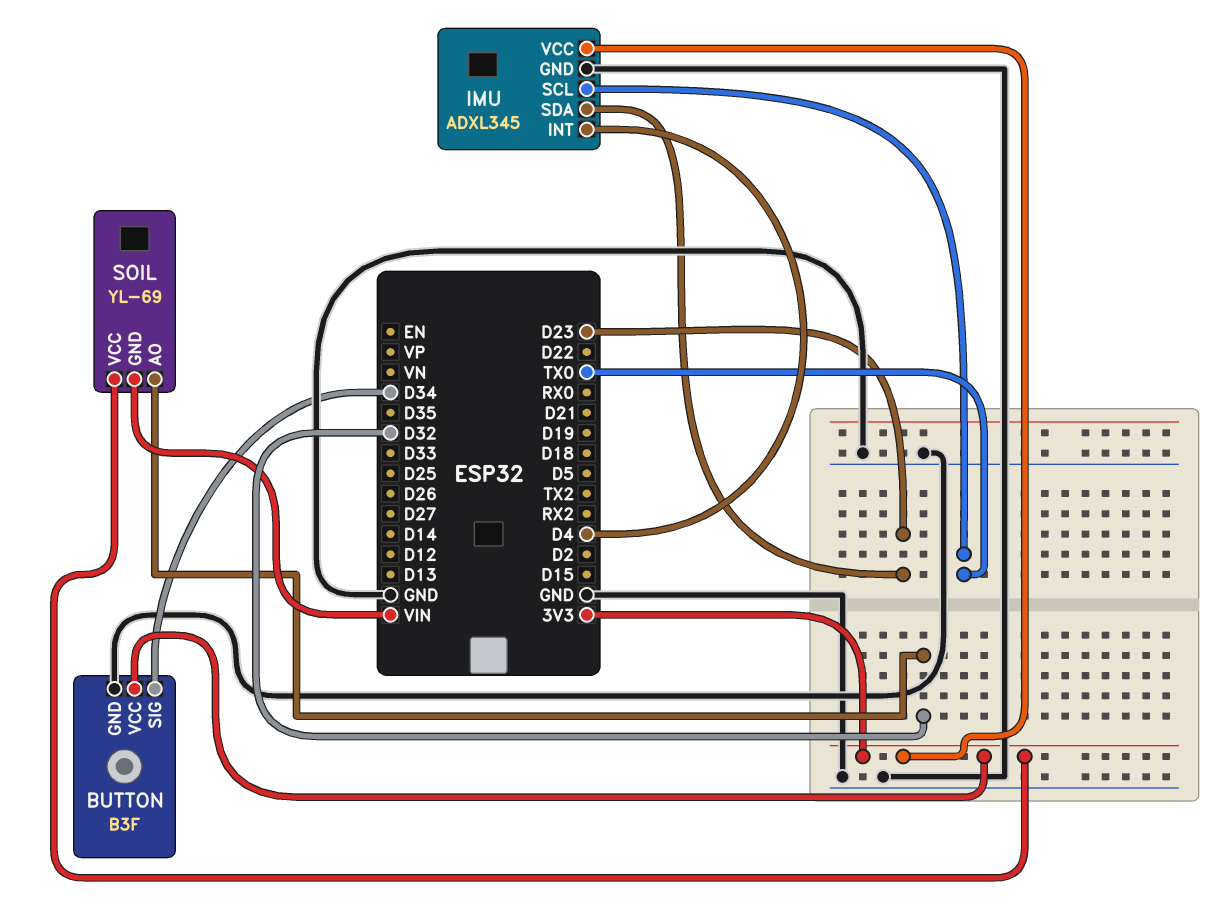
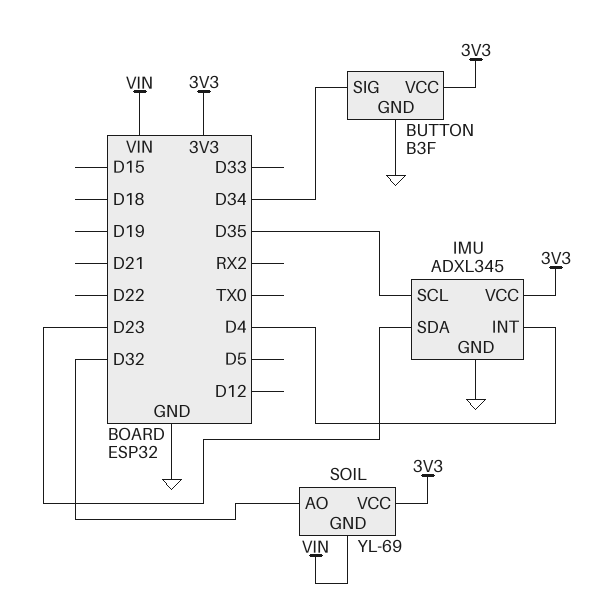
IMU pin SCL: TX0 -> D35

